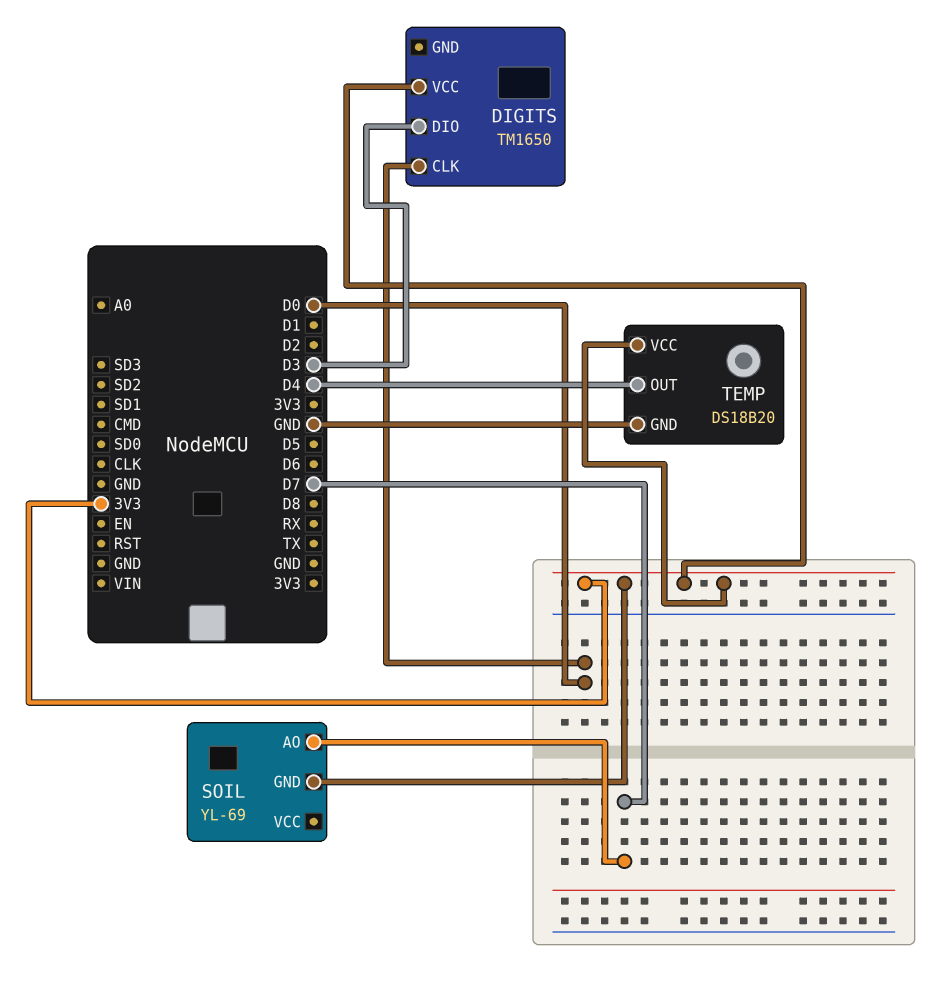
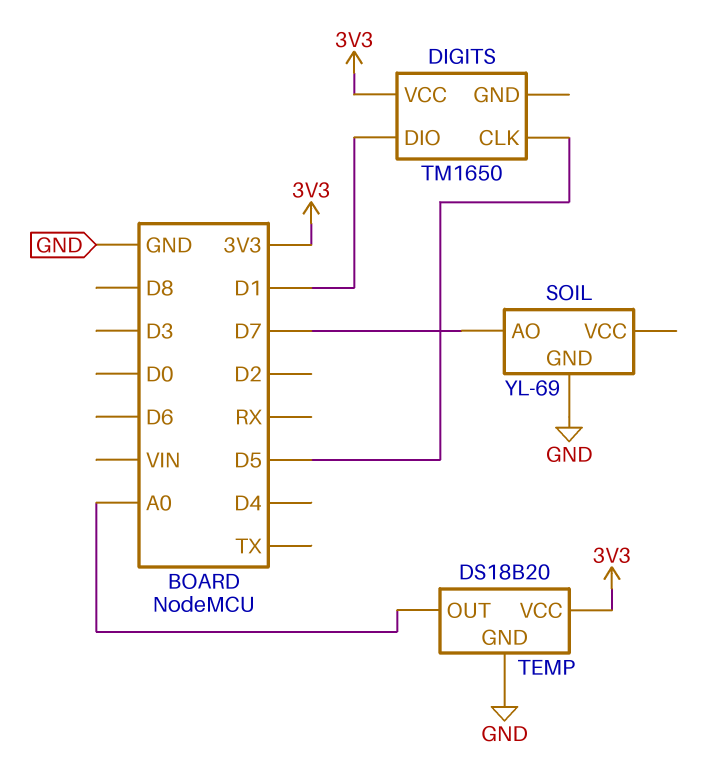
DIGITS pin CLK: D0 -> D5
DIGITS pin DIO: D3 -> D1
SOIL pin GND: 3V3 -> GND
TEMP pin OUT: D4 -> A0

